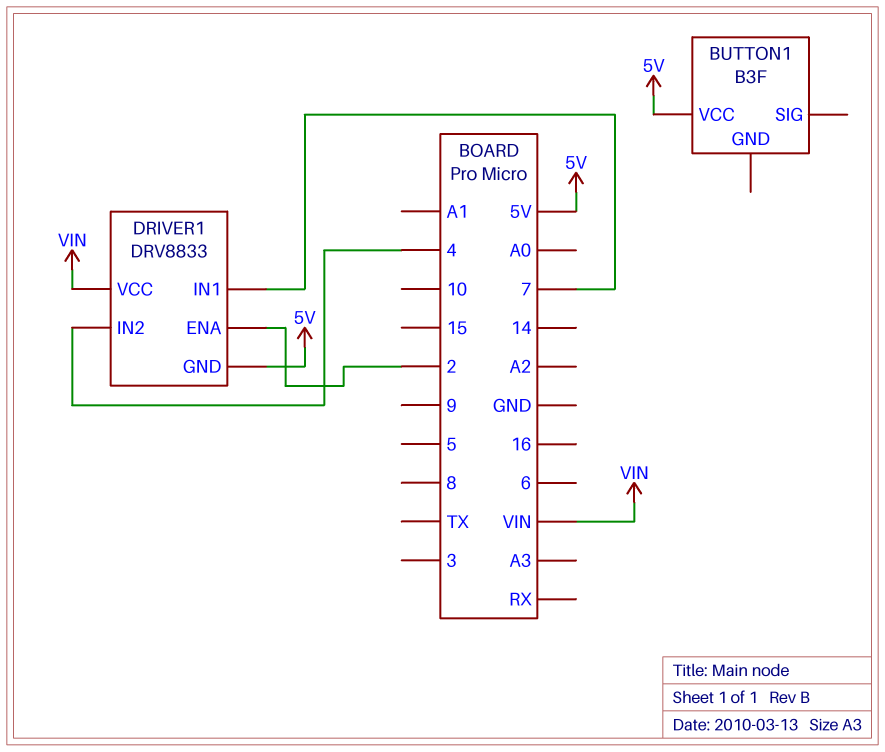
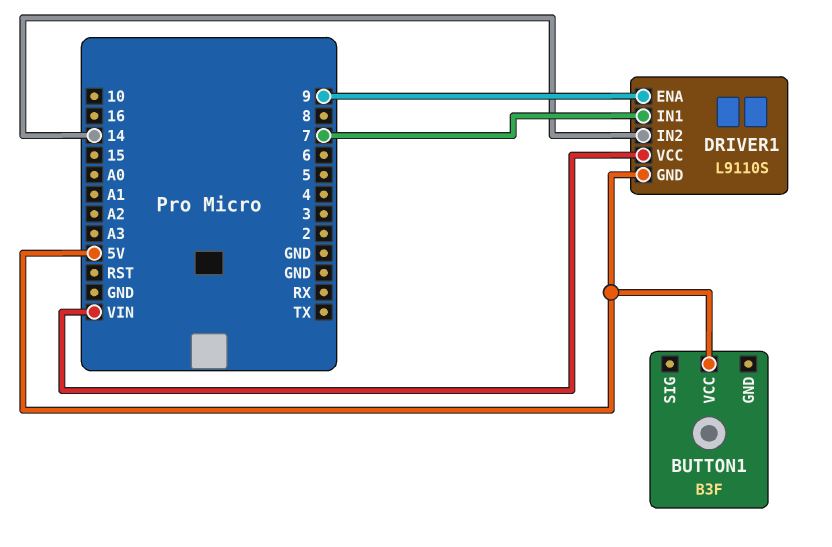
DRIVER1: DRV8833 -> L9110S
DRIVER1 pin ENA: 2 -> 9
DRIVER1 pin IN2: 4 -> 14

